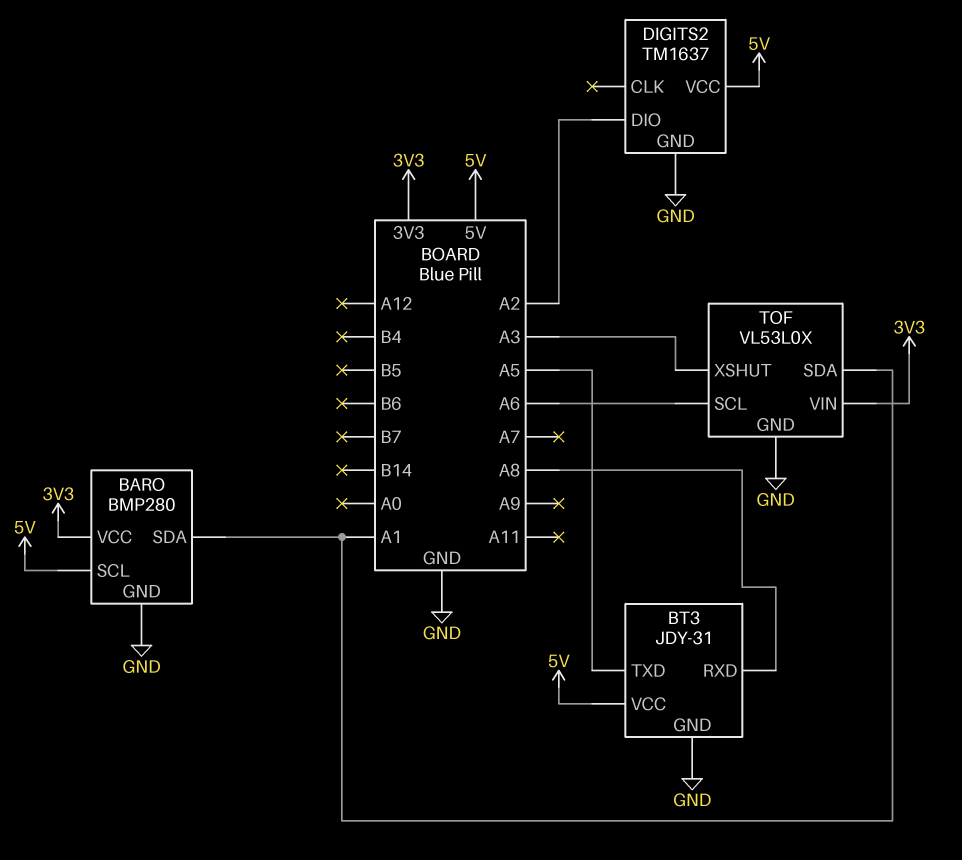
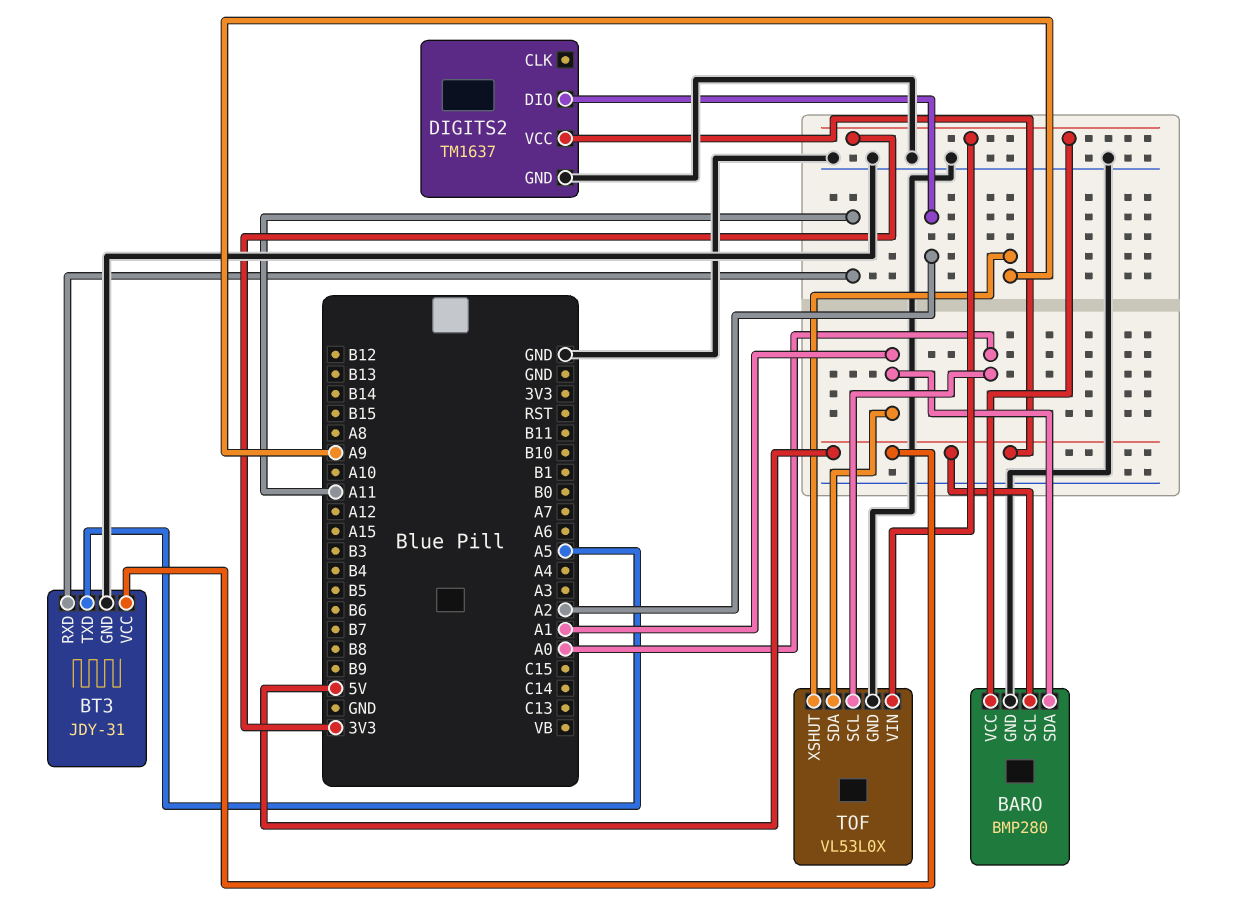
BT3 pin RXD: A8 -> A11
TOF pin SCL: A6 -> A0
TOF pin XSHUT: A3 -> A9

